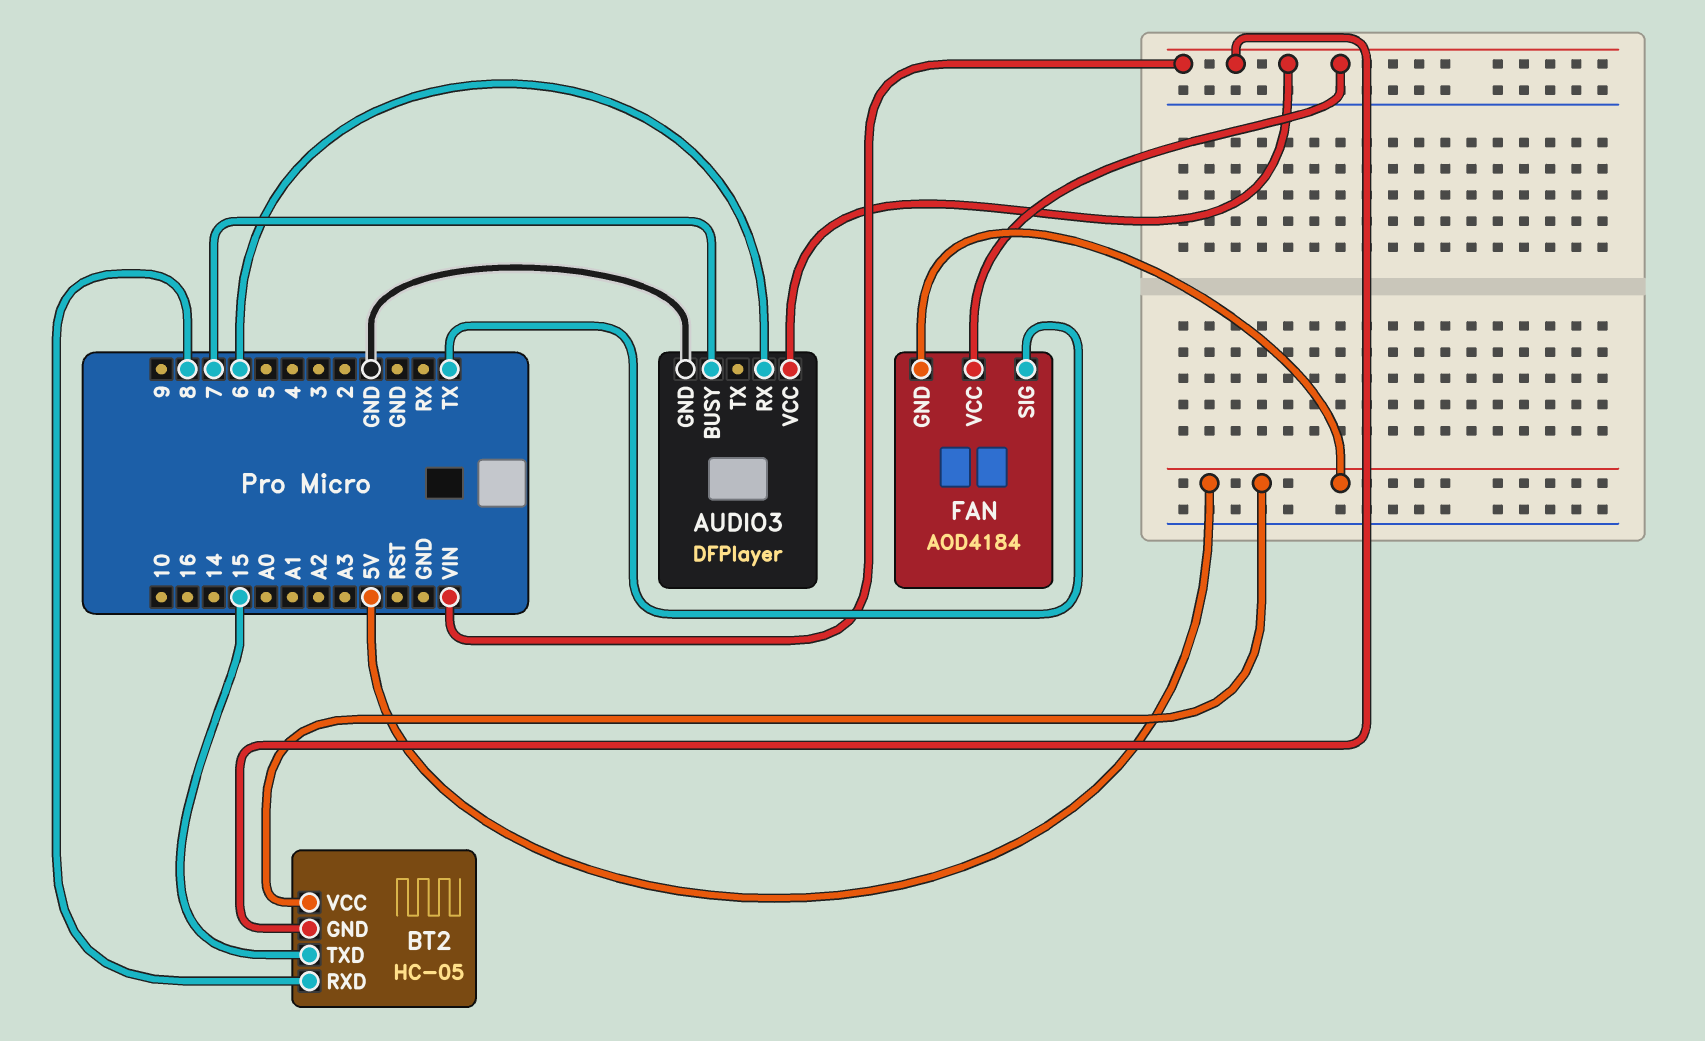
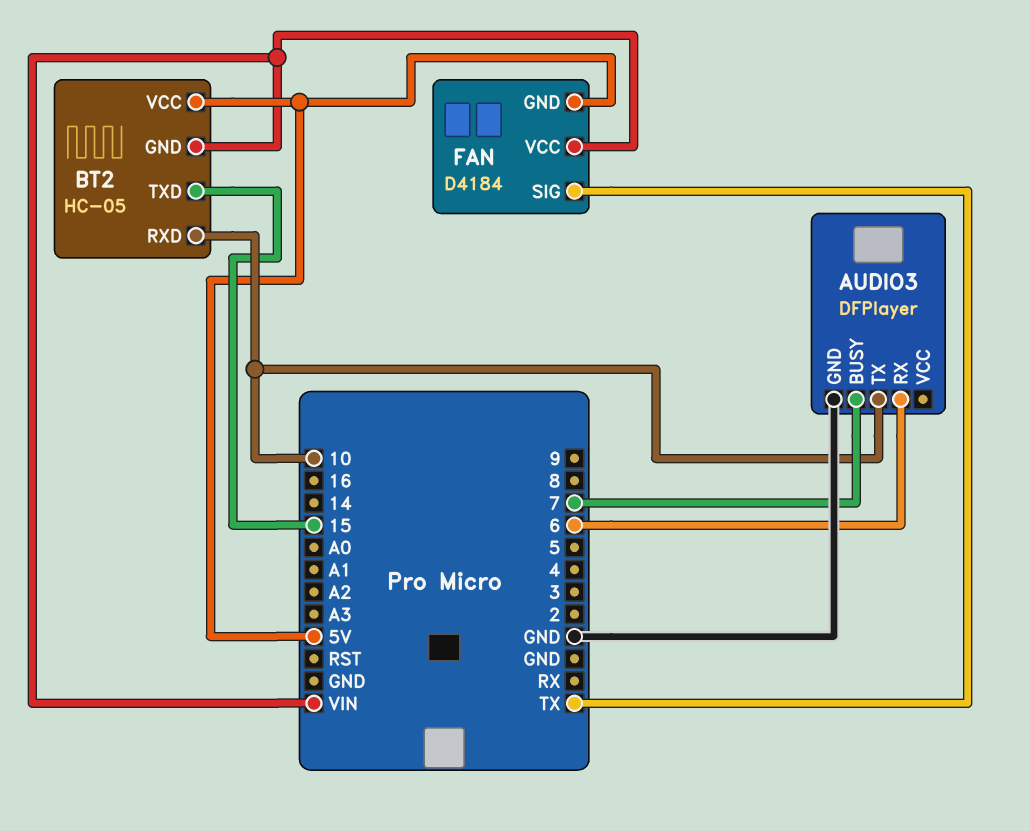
AUDIO3 pin TX: none -> 10
AUDIO3 pin VCC: VIN -> none
BT2 pin RXD: 8 -> 10
FAN: AOD4184 -> D4184

